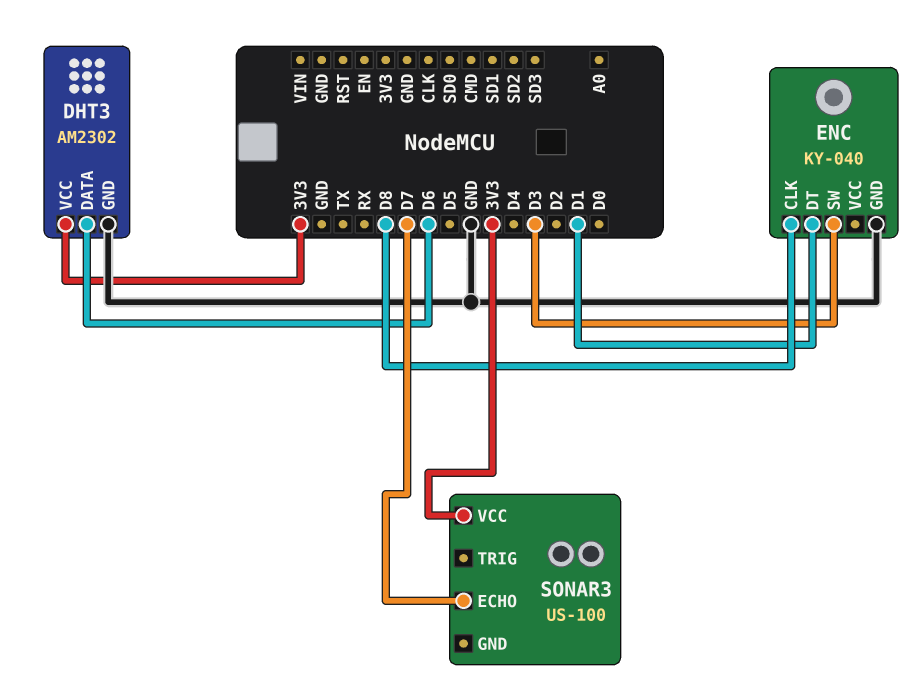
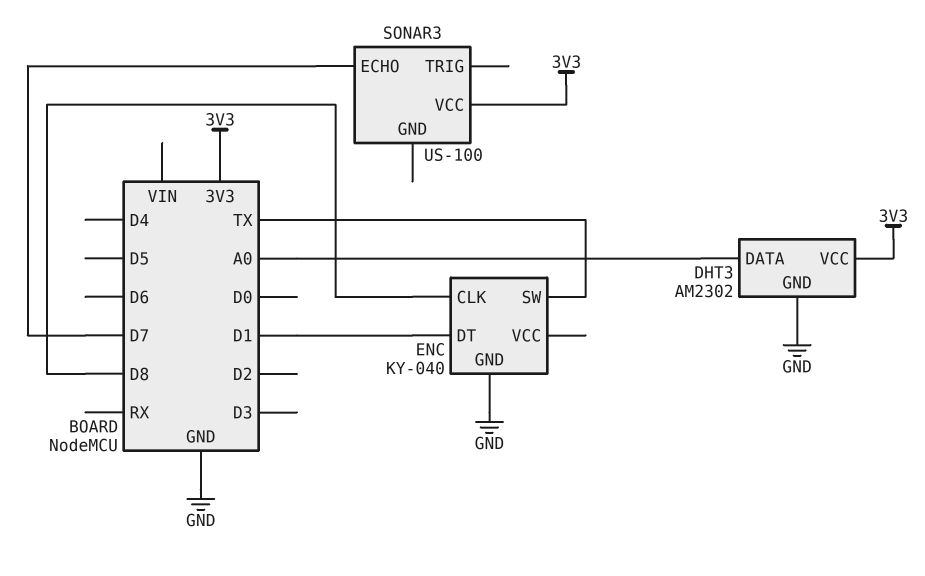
DHT3 pin DATA: D6 -> A0
ENC pin SW: D3 -> TX

